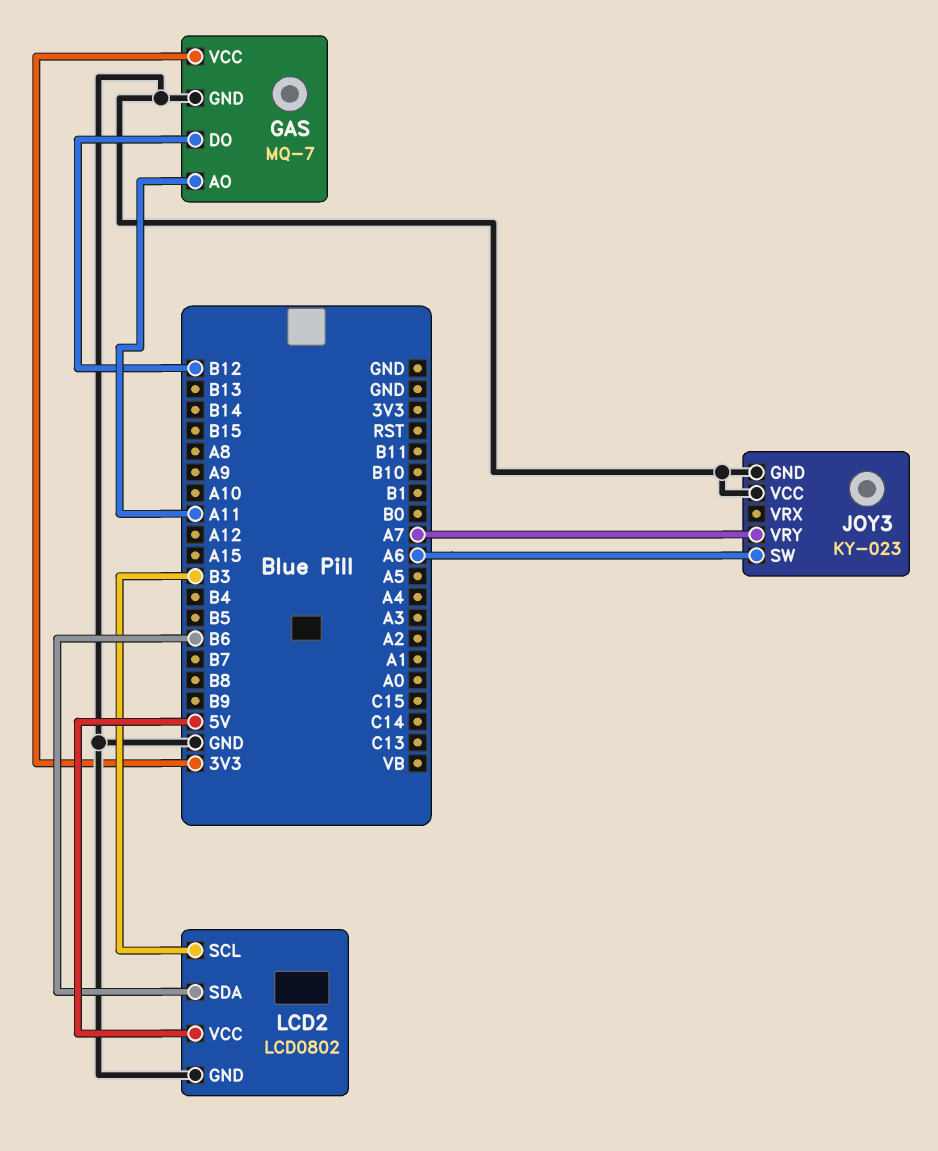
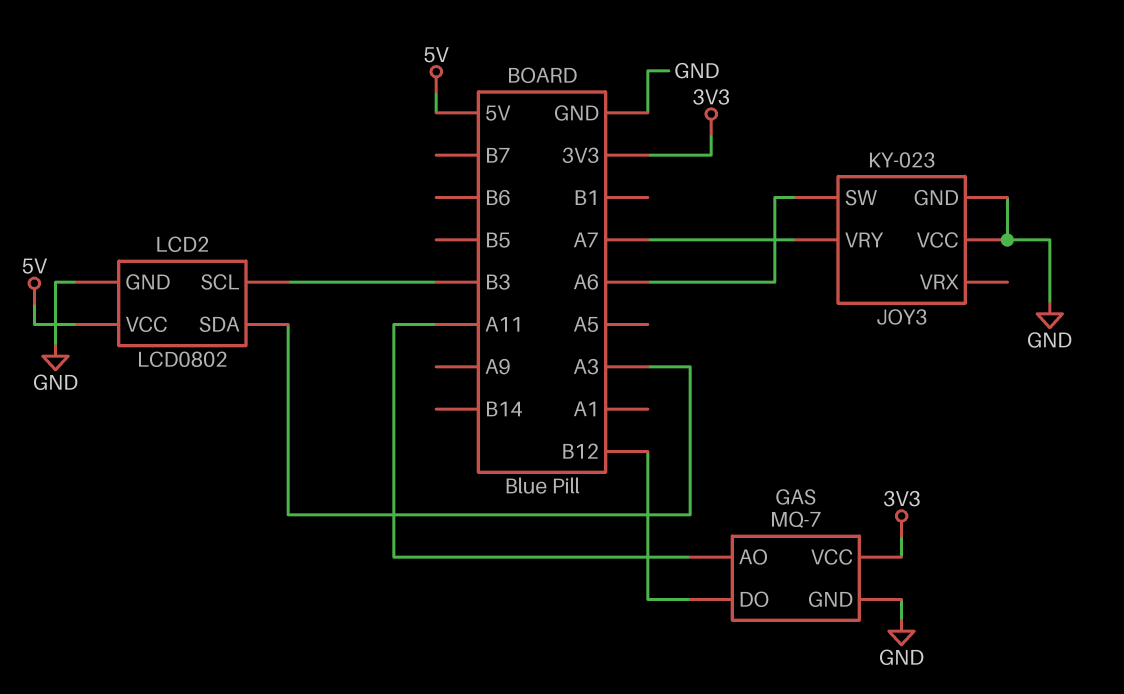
LCD2 pin SDA: B6 -> A3

